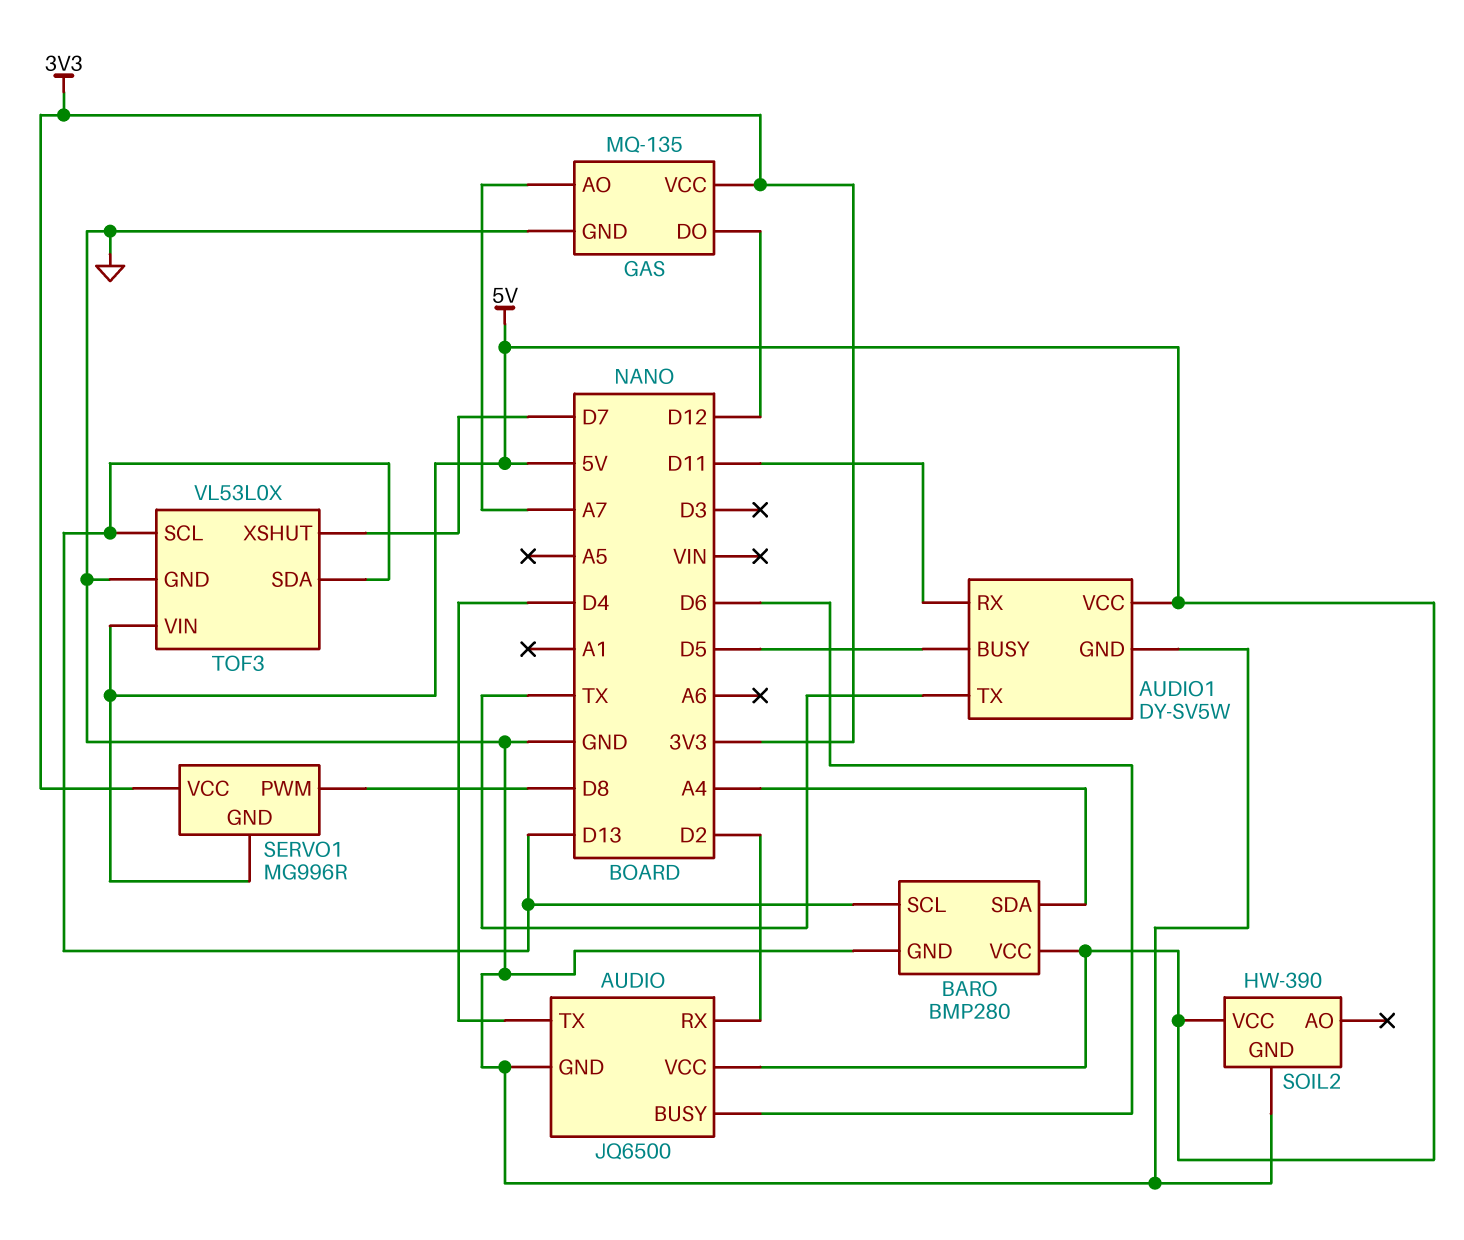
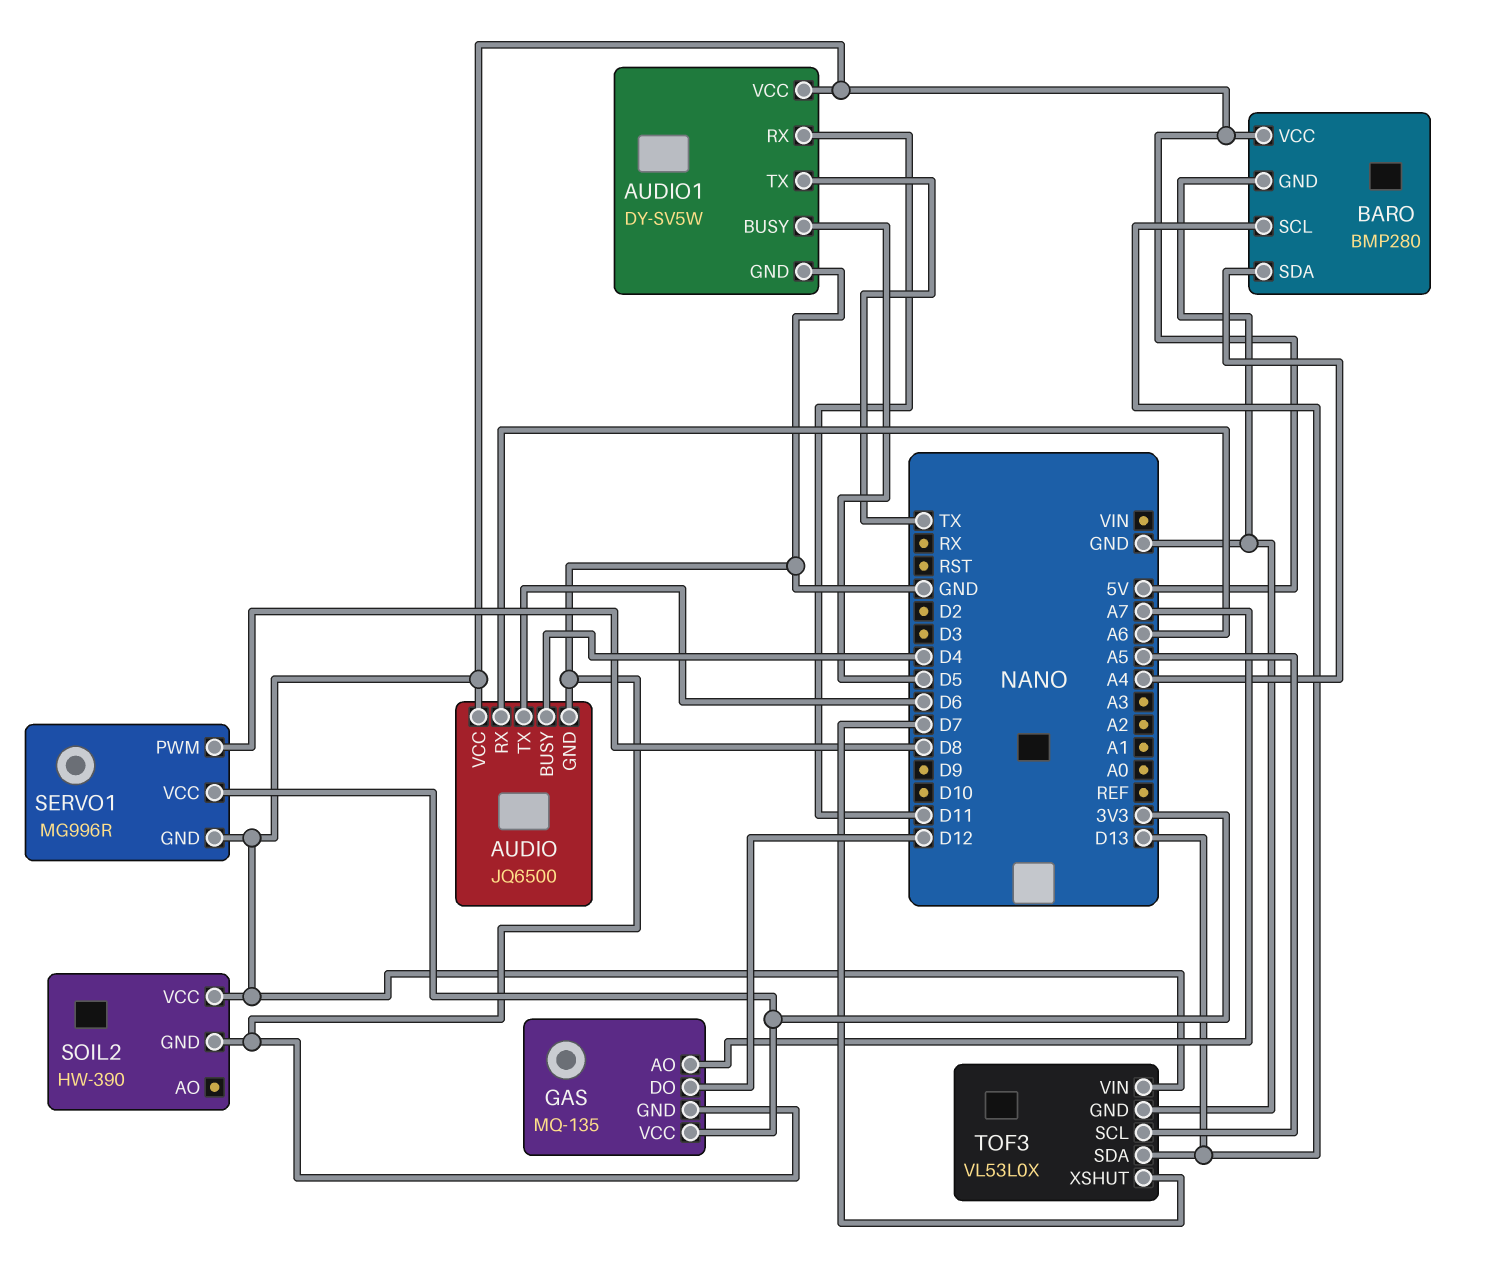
AUDIO pin BUSY: D6 -> D4
AUDIO pin RX: D2 -> A6
AUDIO pin TX: D4 -> D6
TOF3 pin SCL: D13 -> A5

